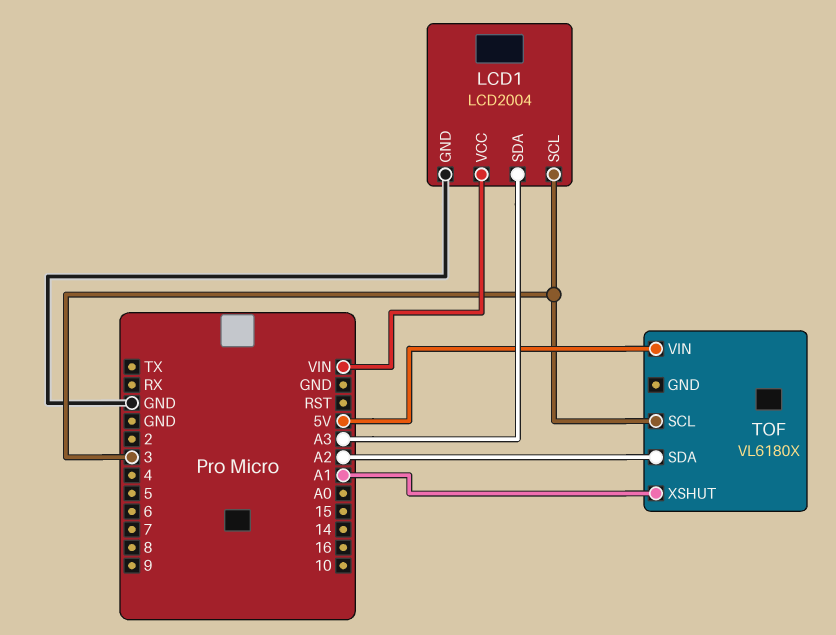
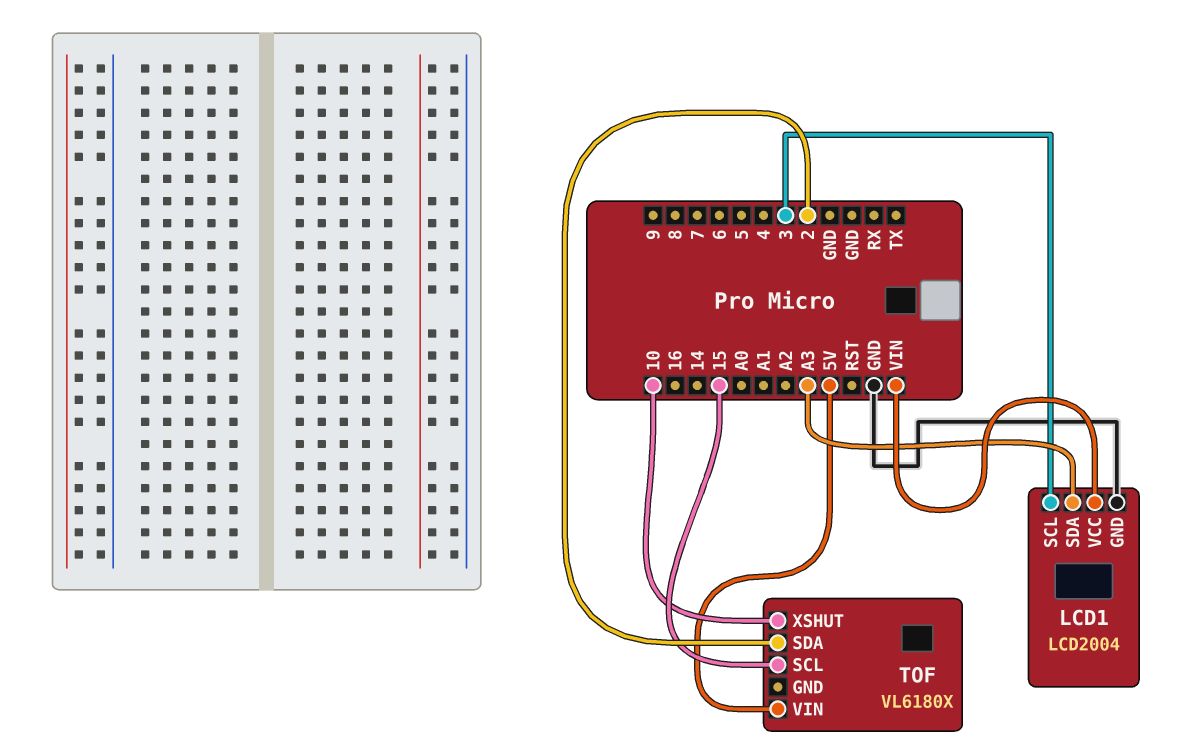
TOF pin SCL: 3 -> 15
TOF pin SDA: A2 -> 2
TOF pin XSHUT: A1 -> 10

